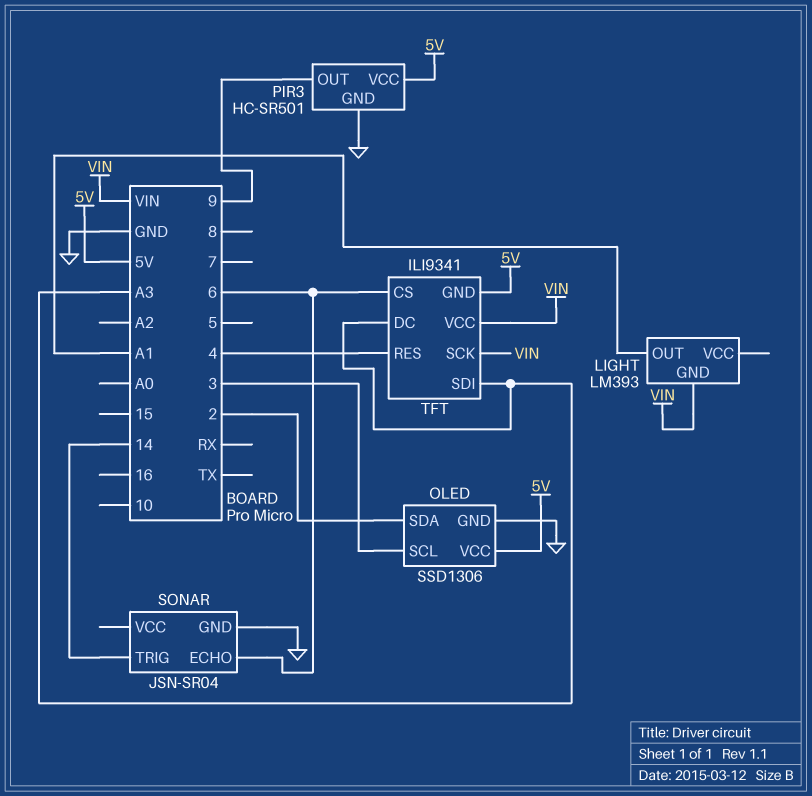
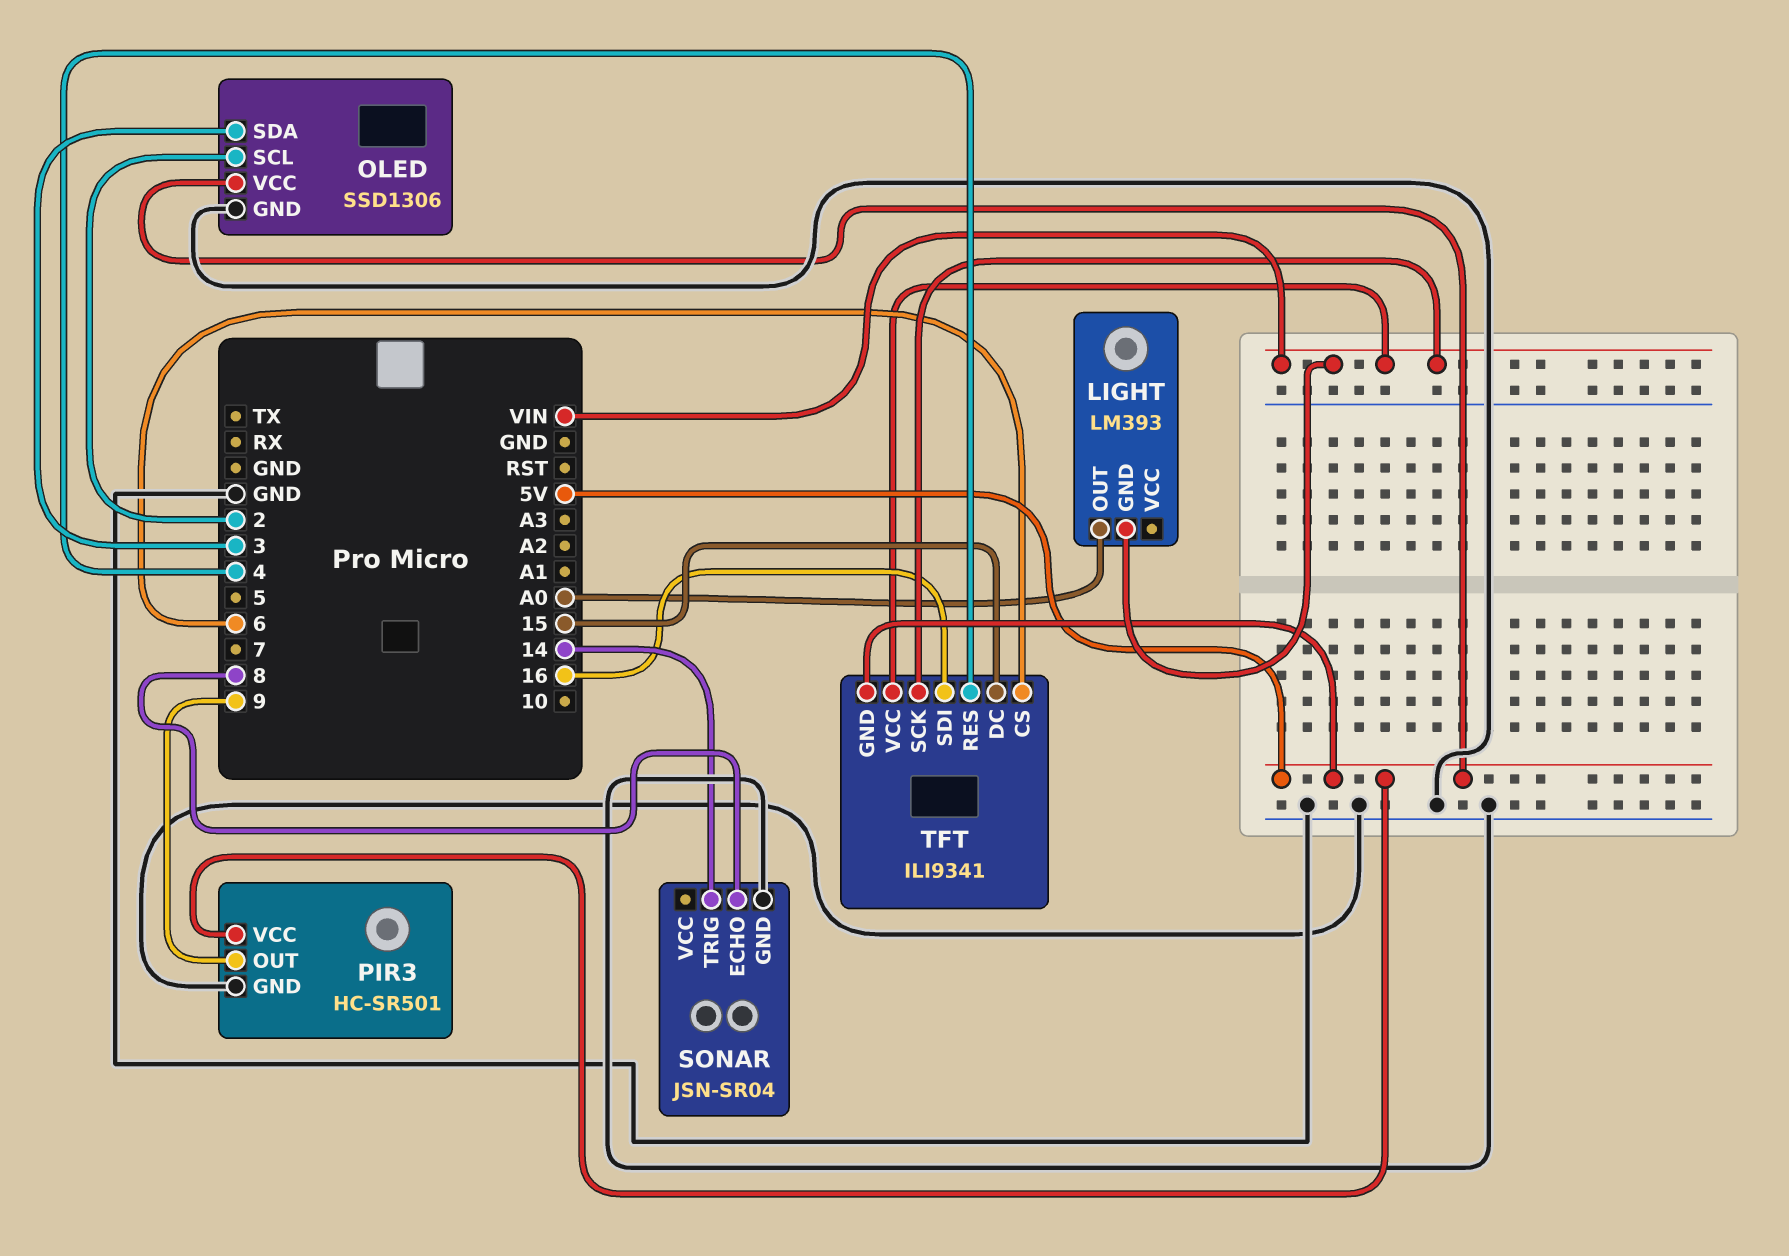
LIGHT pin OUT: A1 -> A0
OLED pin SCL: 3 -> 2
OLED pin SDA: 2 -> 3
SONAR pin ECHO: 6 -> 8
TFT pin DC: A3 -> 15
TFT pin SDI: A3 -> 16

